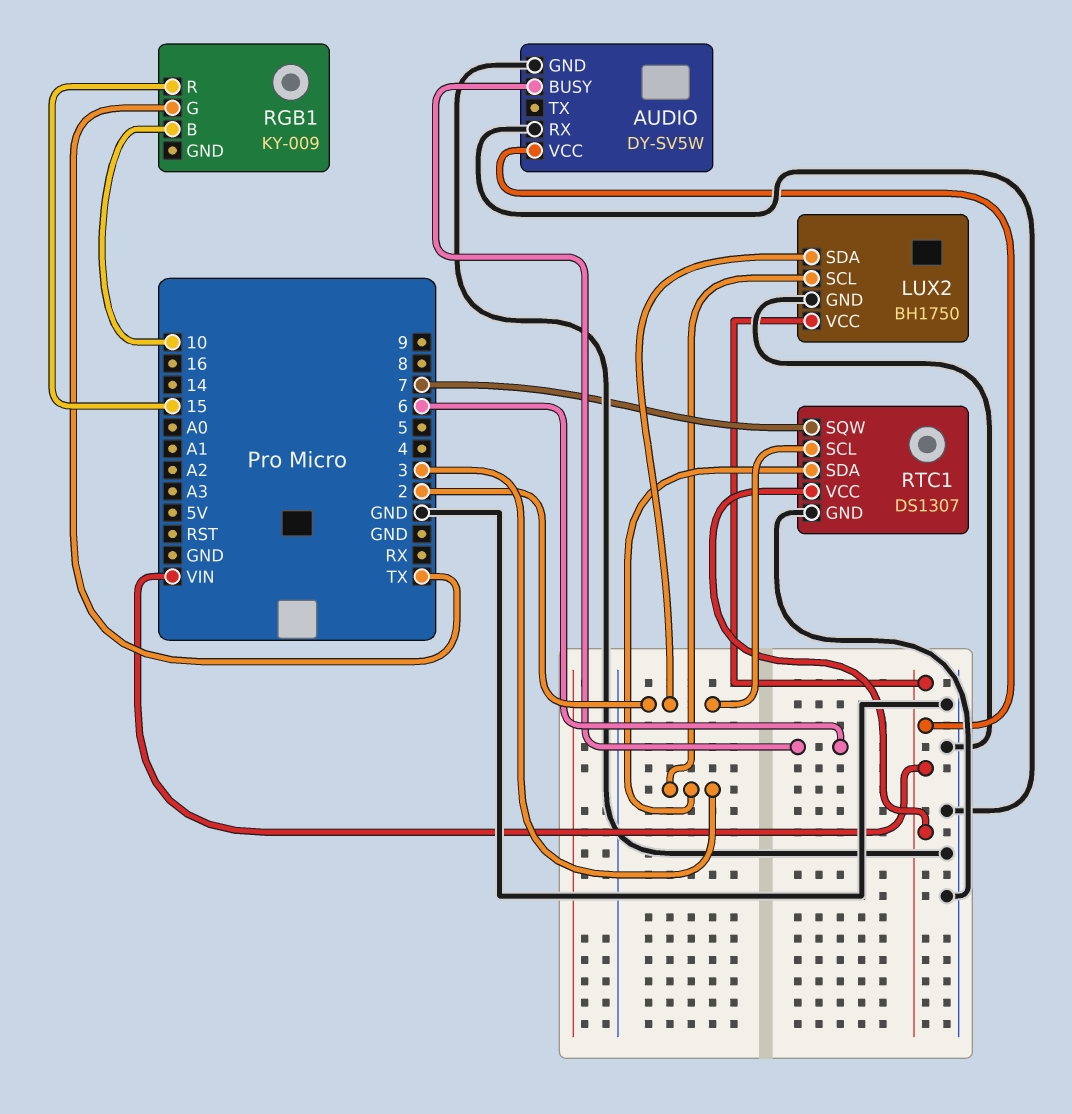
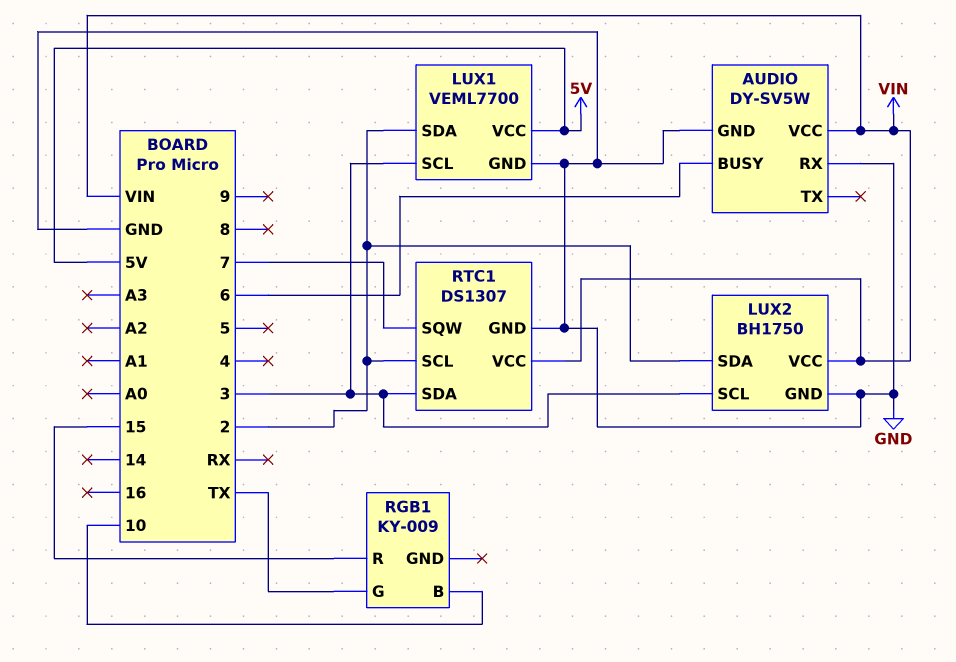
LUX1: none -> VEML7700
LUX1 pin GND: none -> GND
LUX1 pin SCL: none -> 3
LUX1 pin SDA: none -> 2
LUX1 pin VCC: none -> 5V

